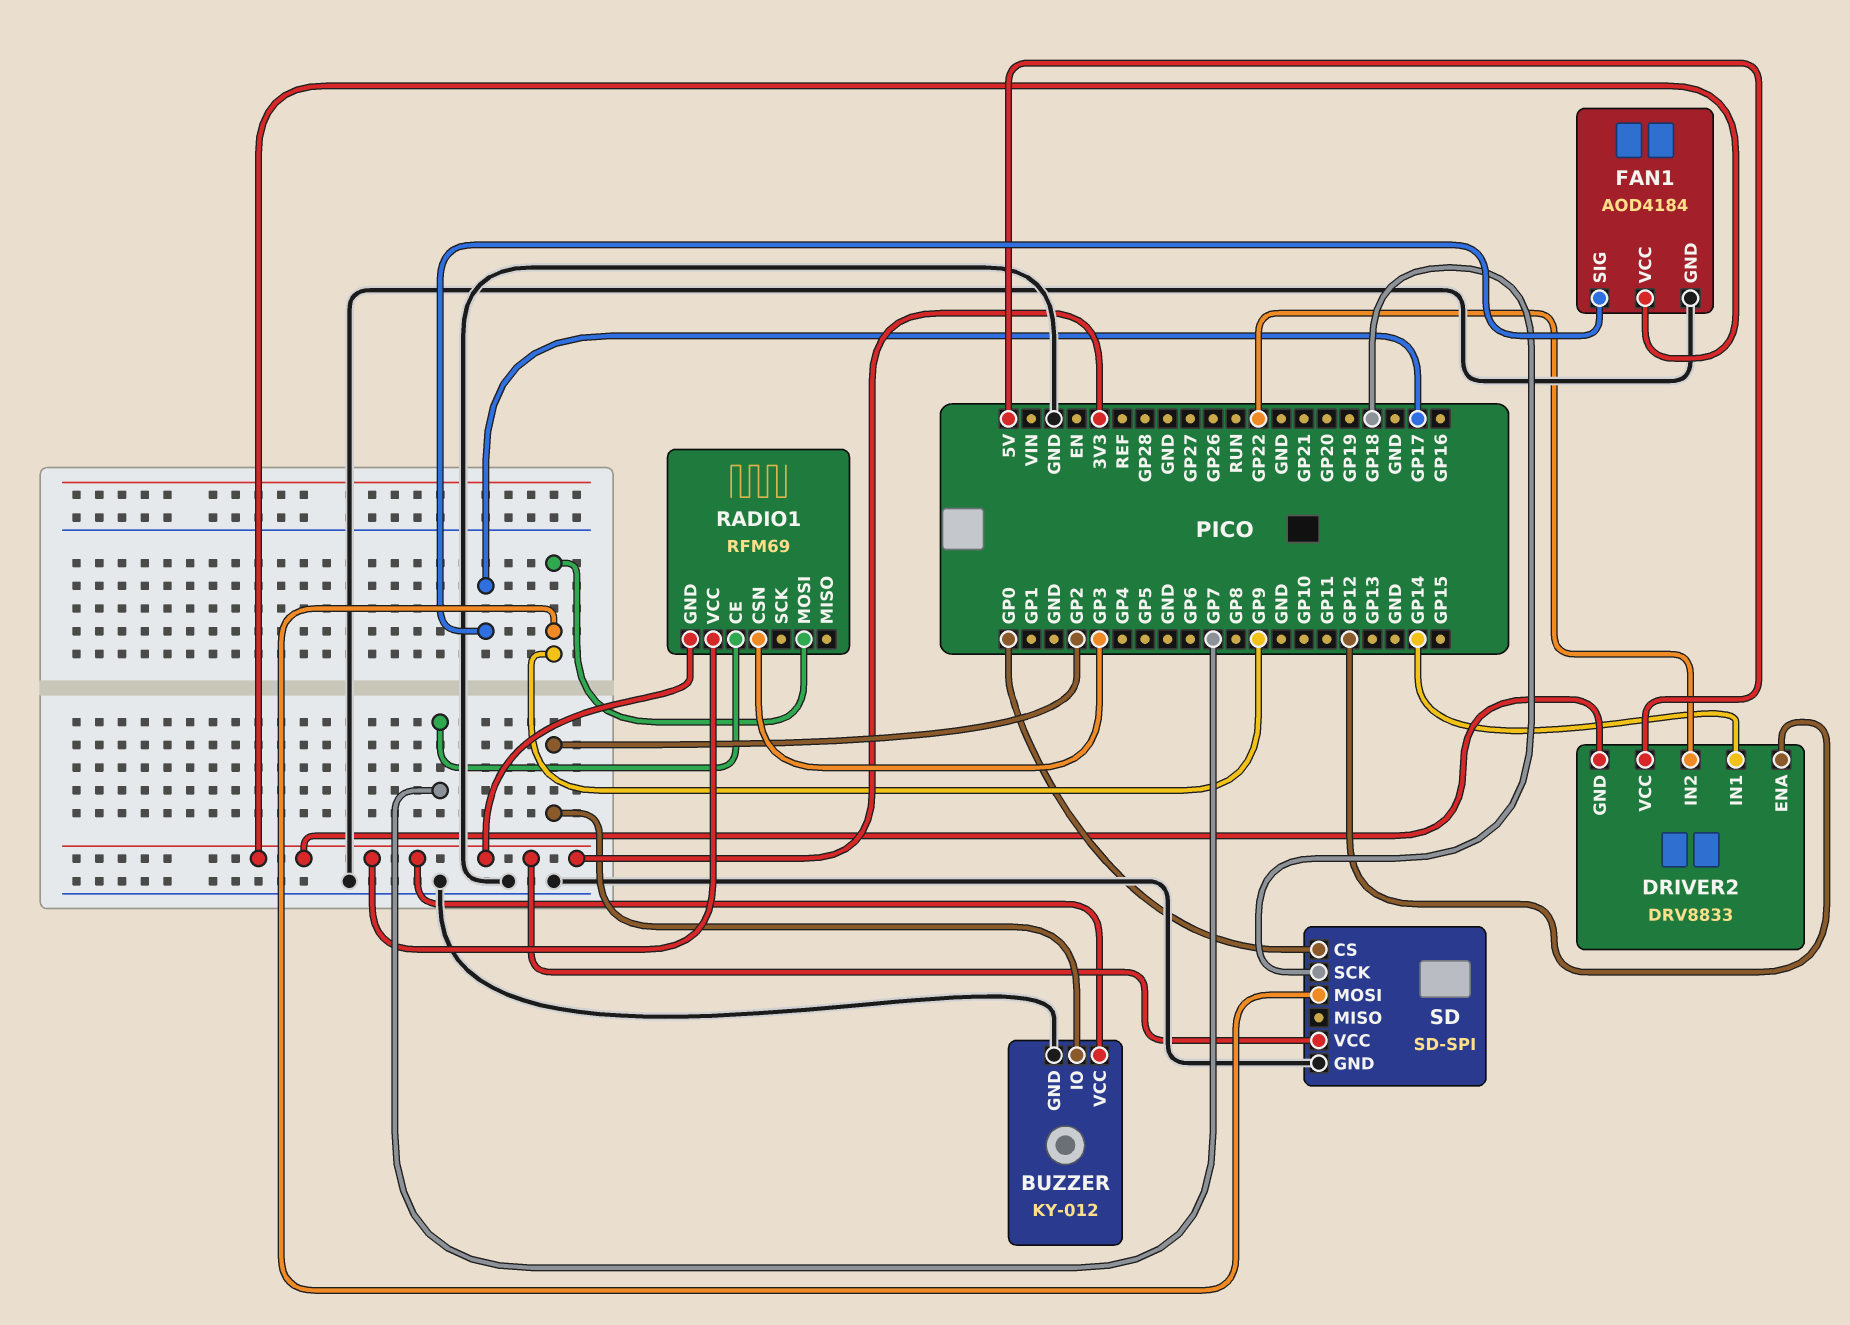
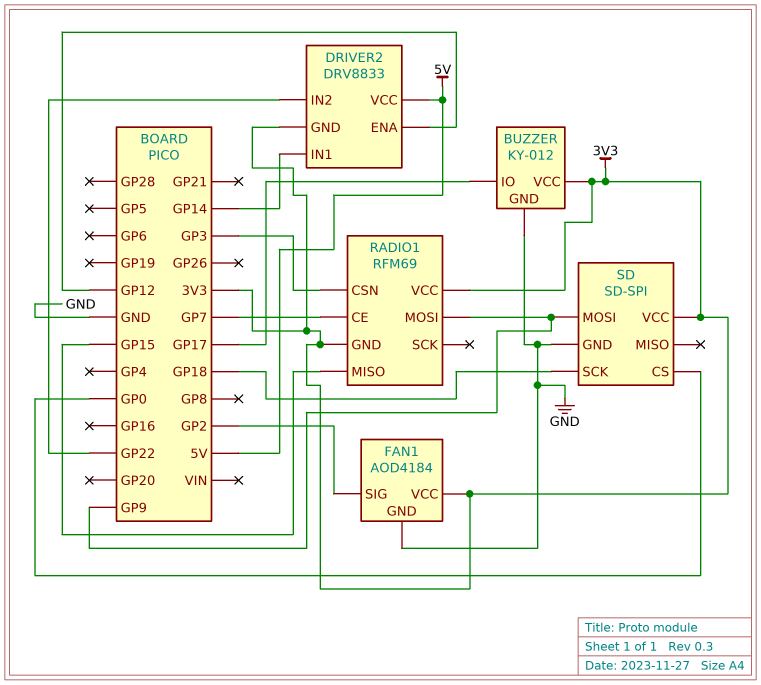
BUZZER pin IO: GP2 -> GP17
FAN1 pin SIG: GP17 -> GP2
RADIO1 pin MISO: none -> GP15

